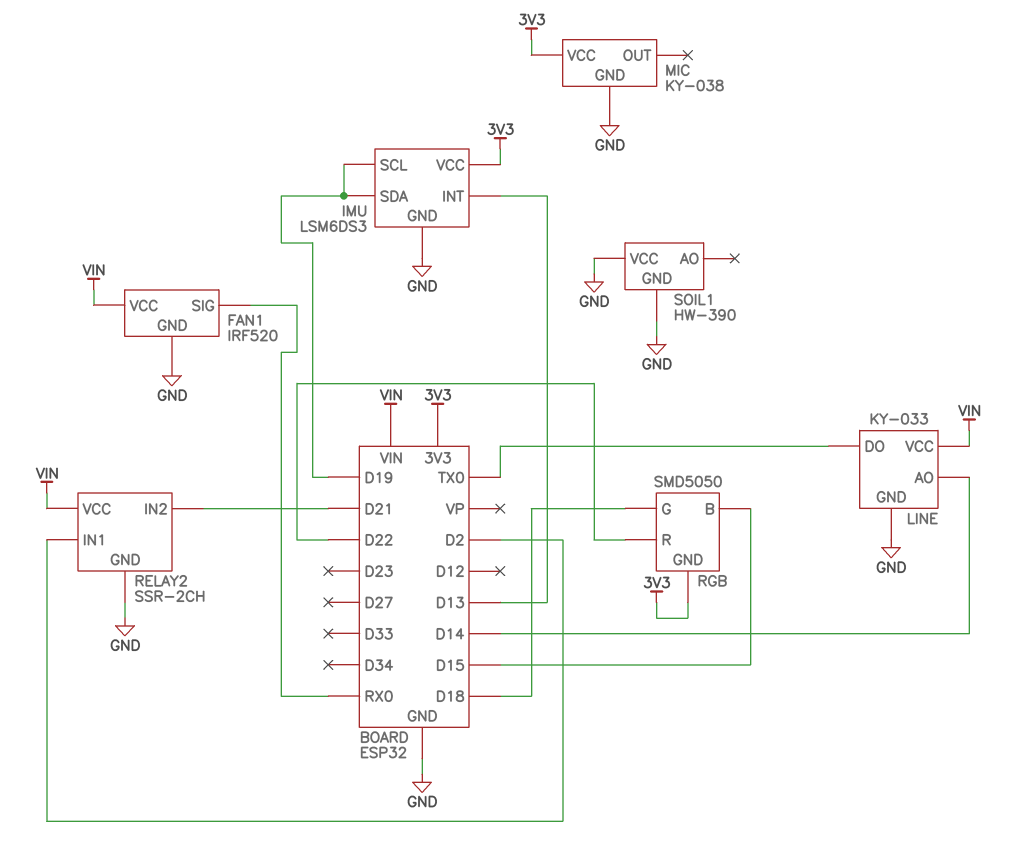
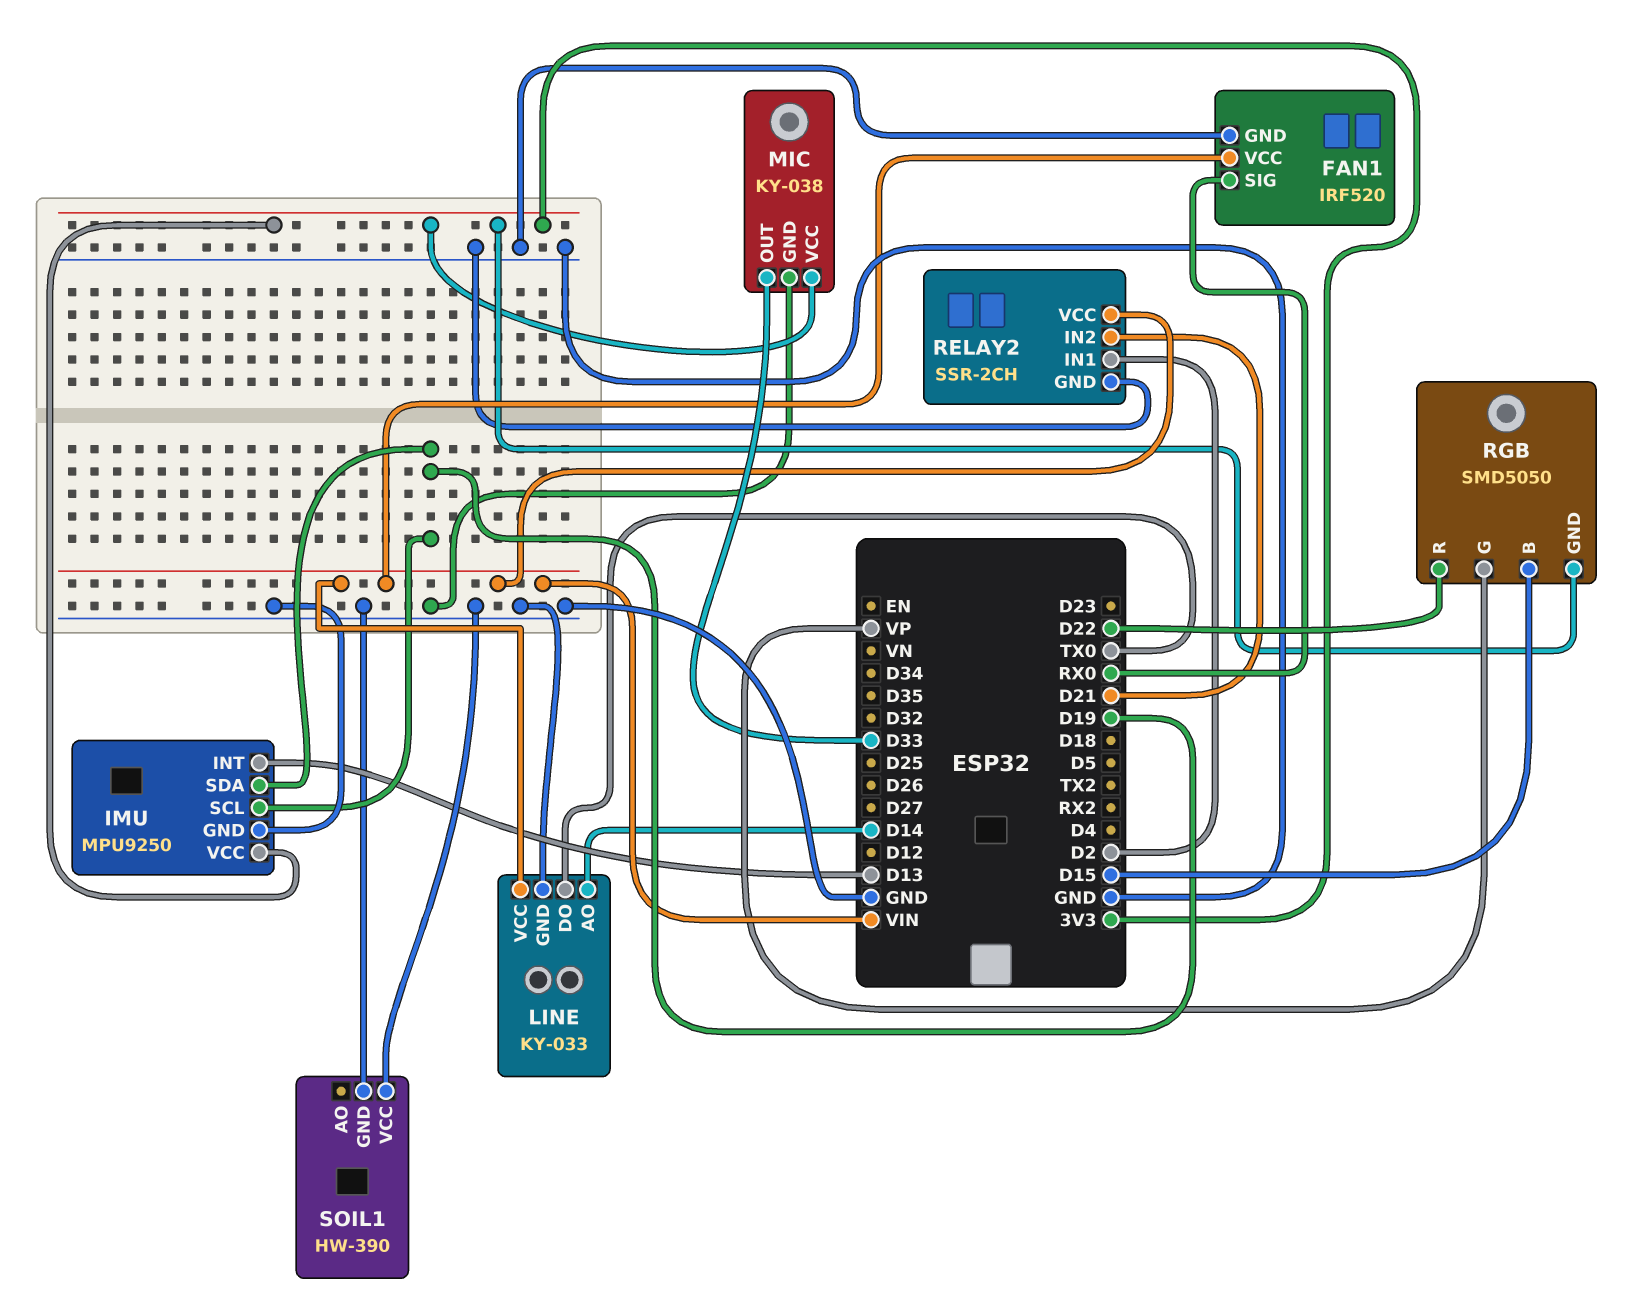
IMU: LSM6DS3 -> MPU9250
MIC pin OUT: none -> D33
RGB pin G: D18 -> VP

